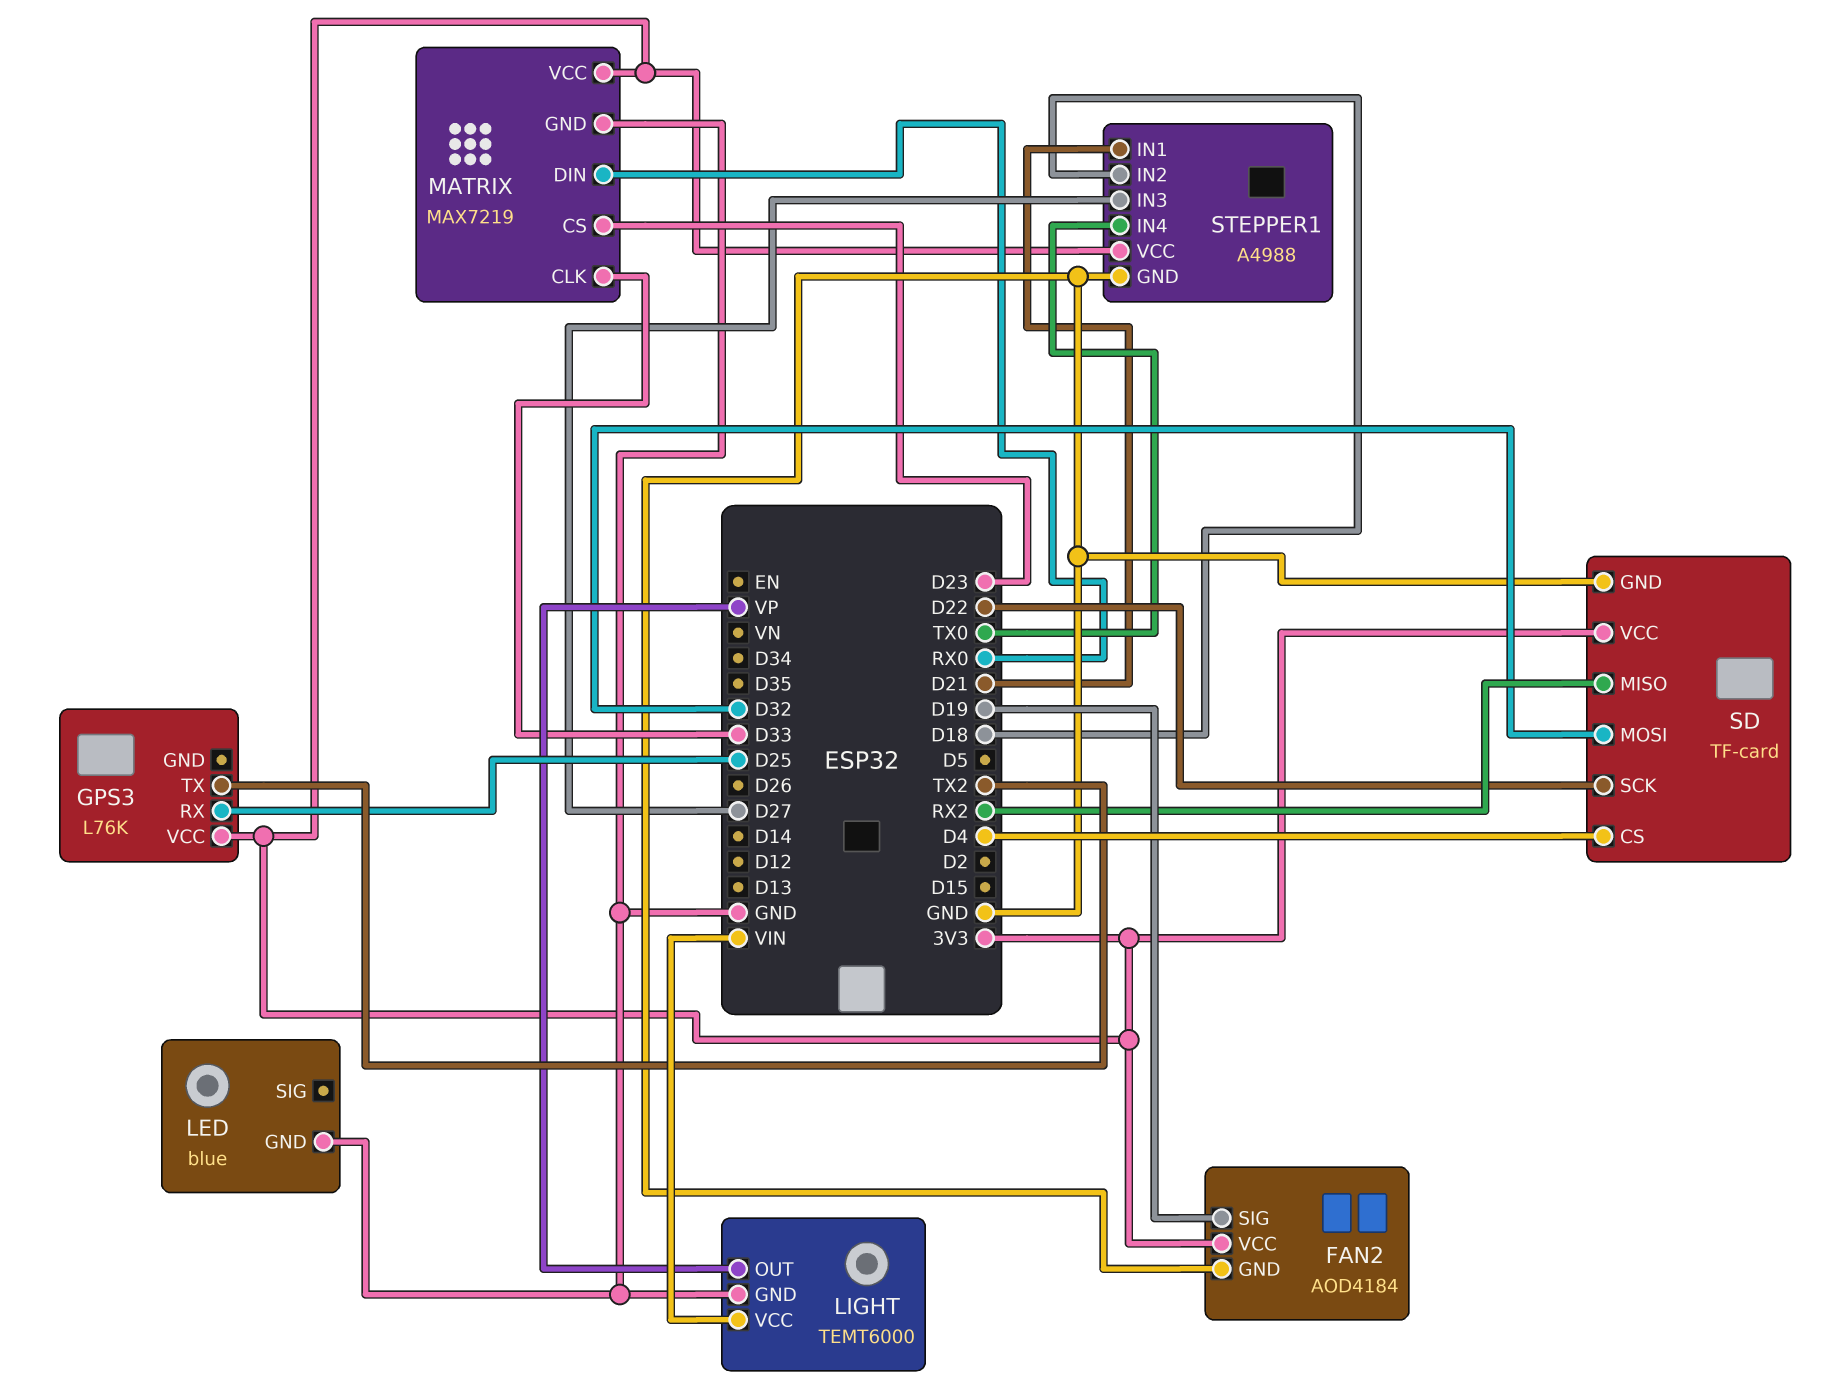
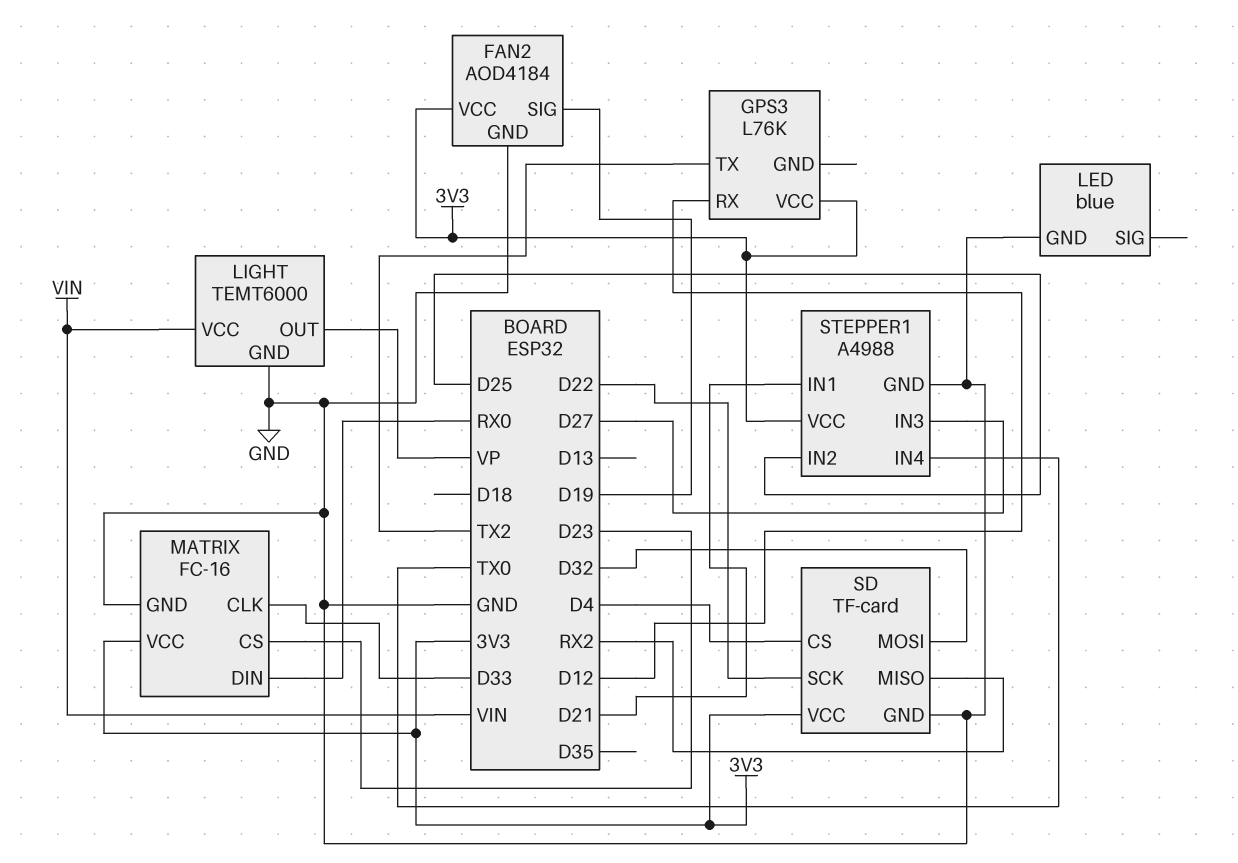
GPS3 pin RX: D25 -> D12
MATRIX: MAX7219 -> FC-16
STEPPER1 pin IN2: D18 -> D25

